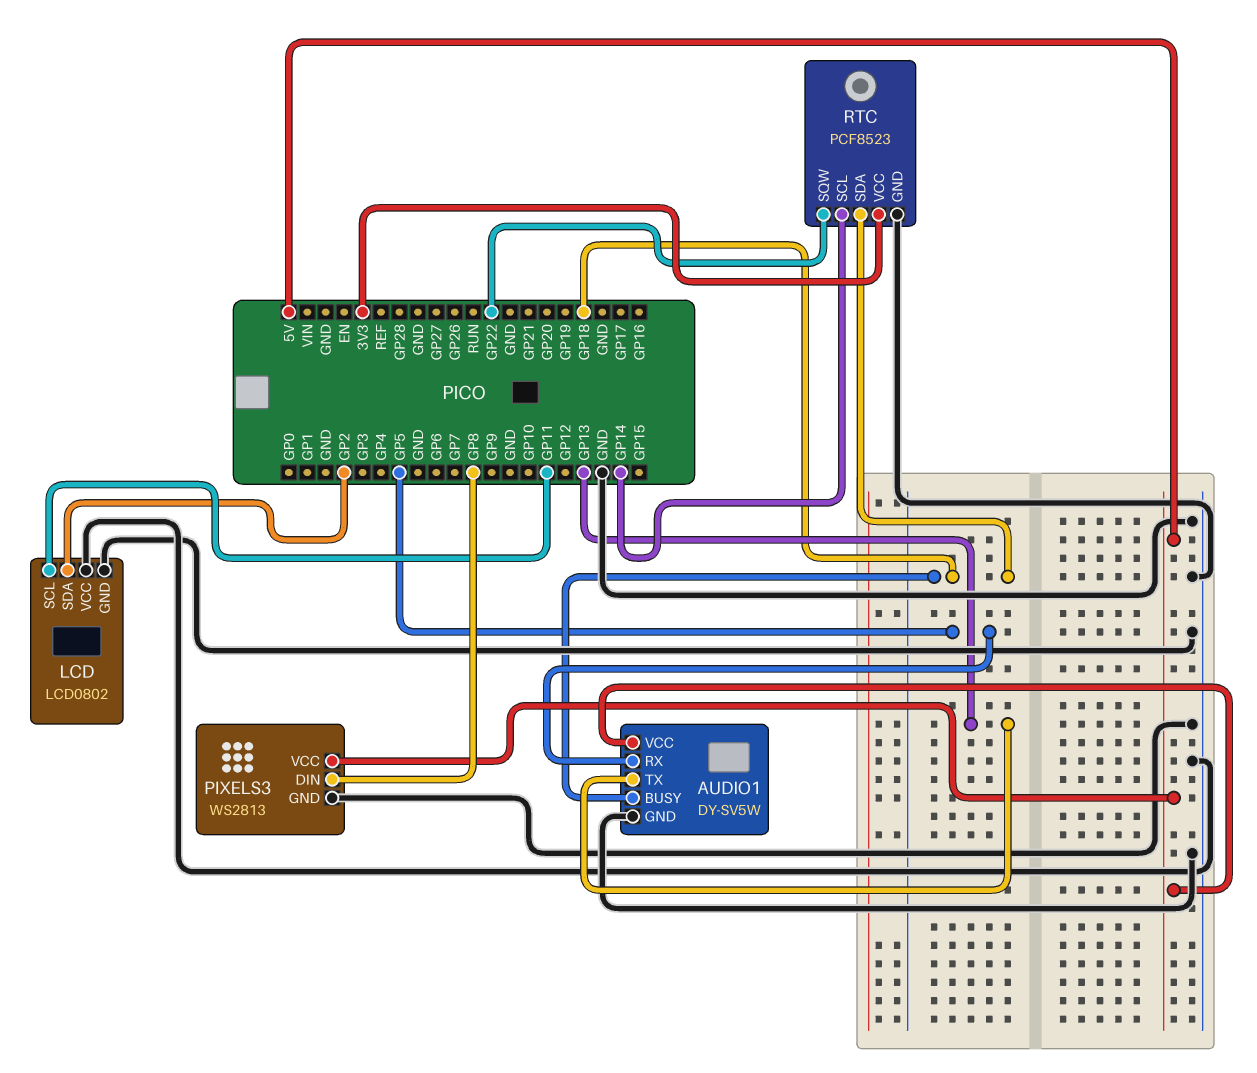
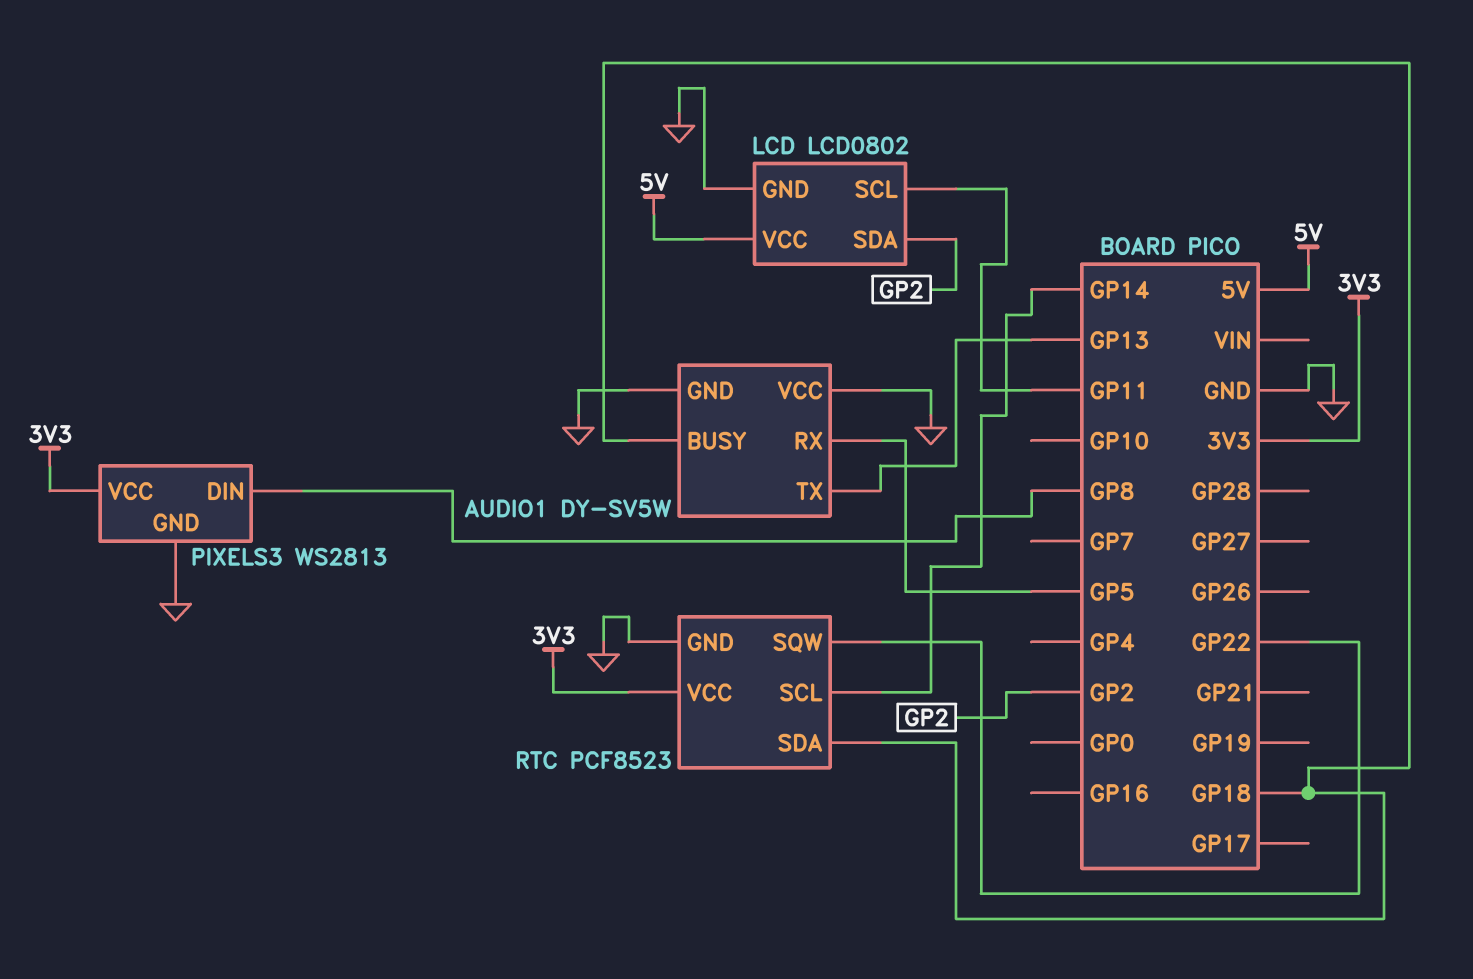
AUDIO1 pin VCC: 5V -> GND
LCD pin VCC: GND -> 5V
PIXELS3 pin VCC: 5V -> 3V3

